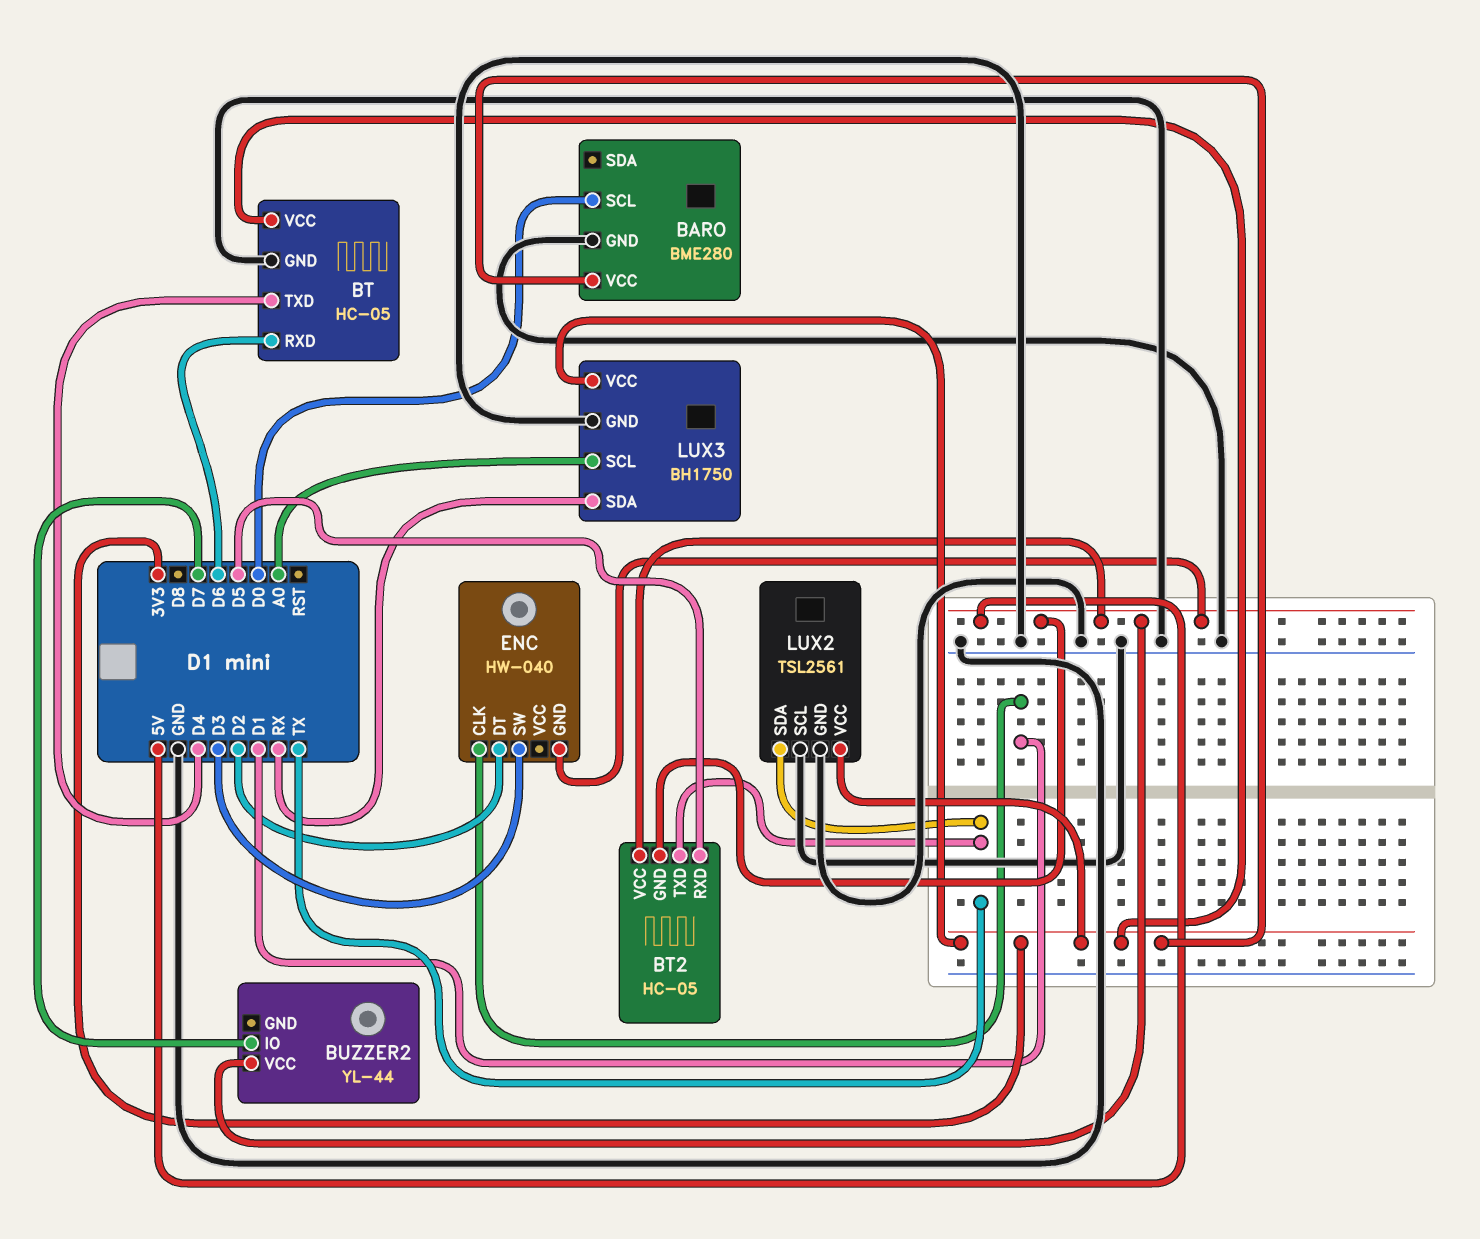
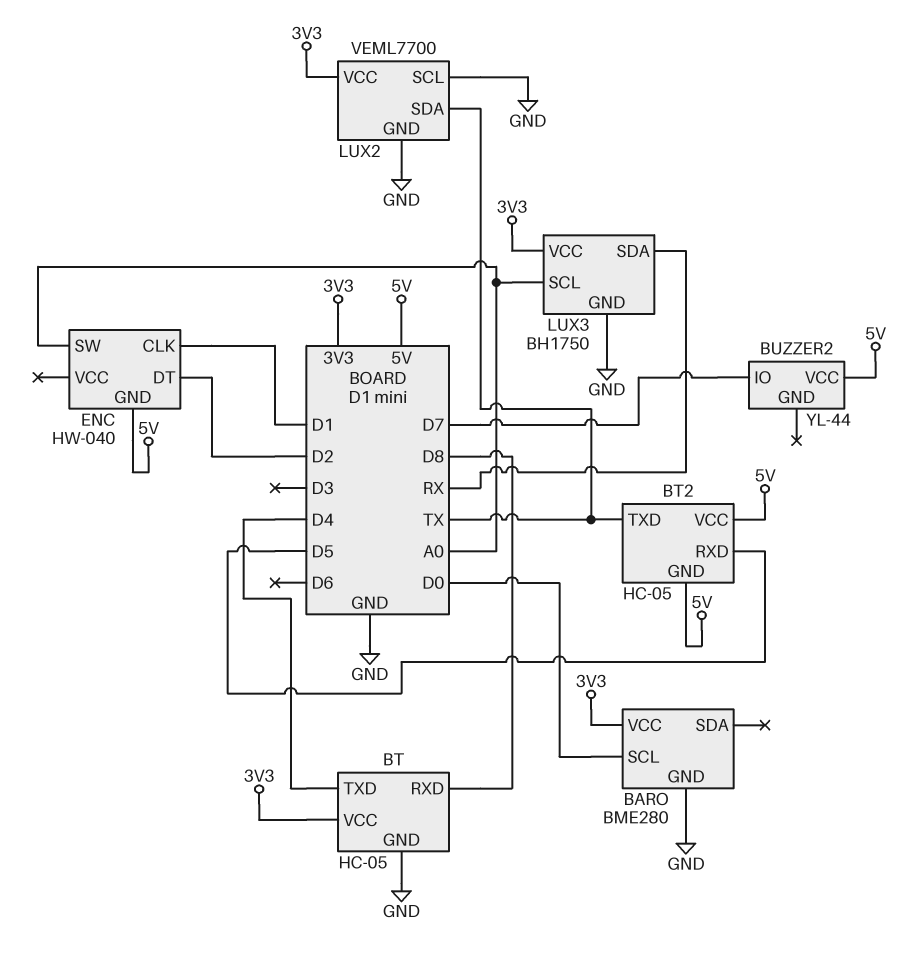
BT pin RXD: D6 -> D8
ENC pin SW: D3 -> A0
LUX2: TSL2561 -> VEML7700

